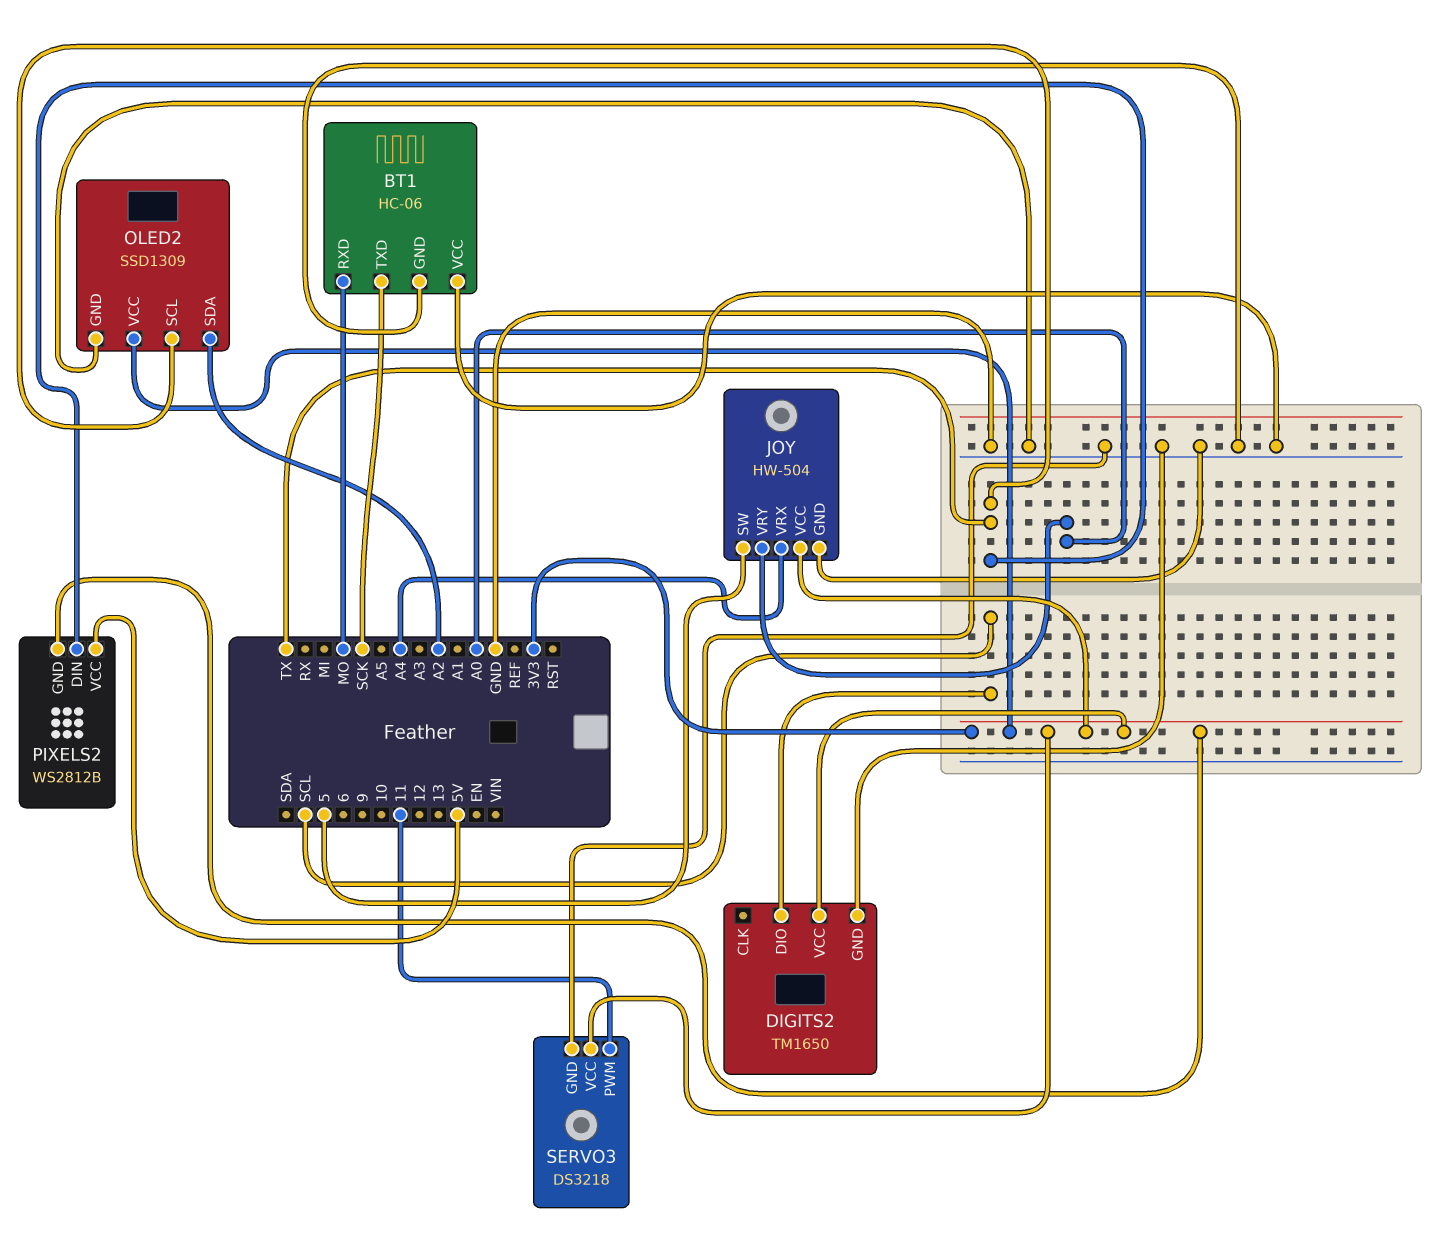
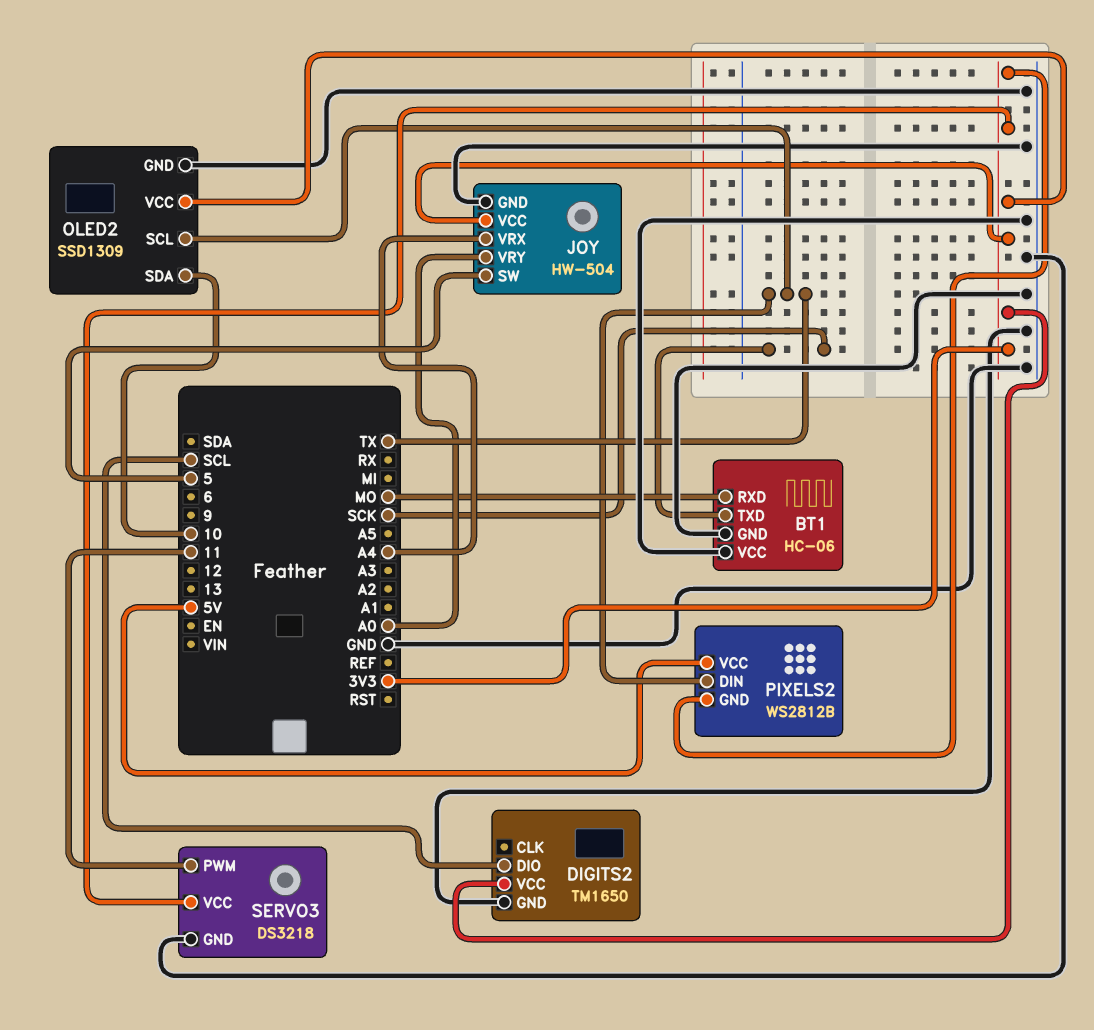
OLED2 pin SDA: A2 -> 10

